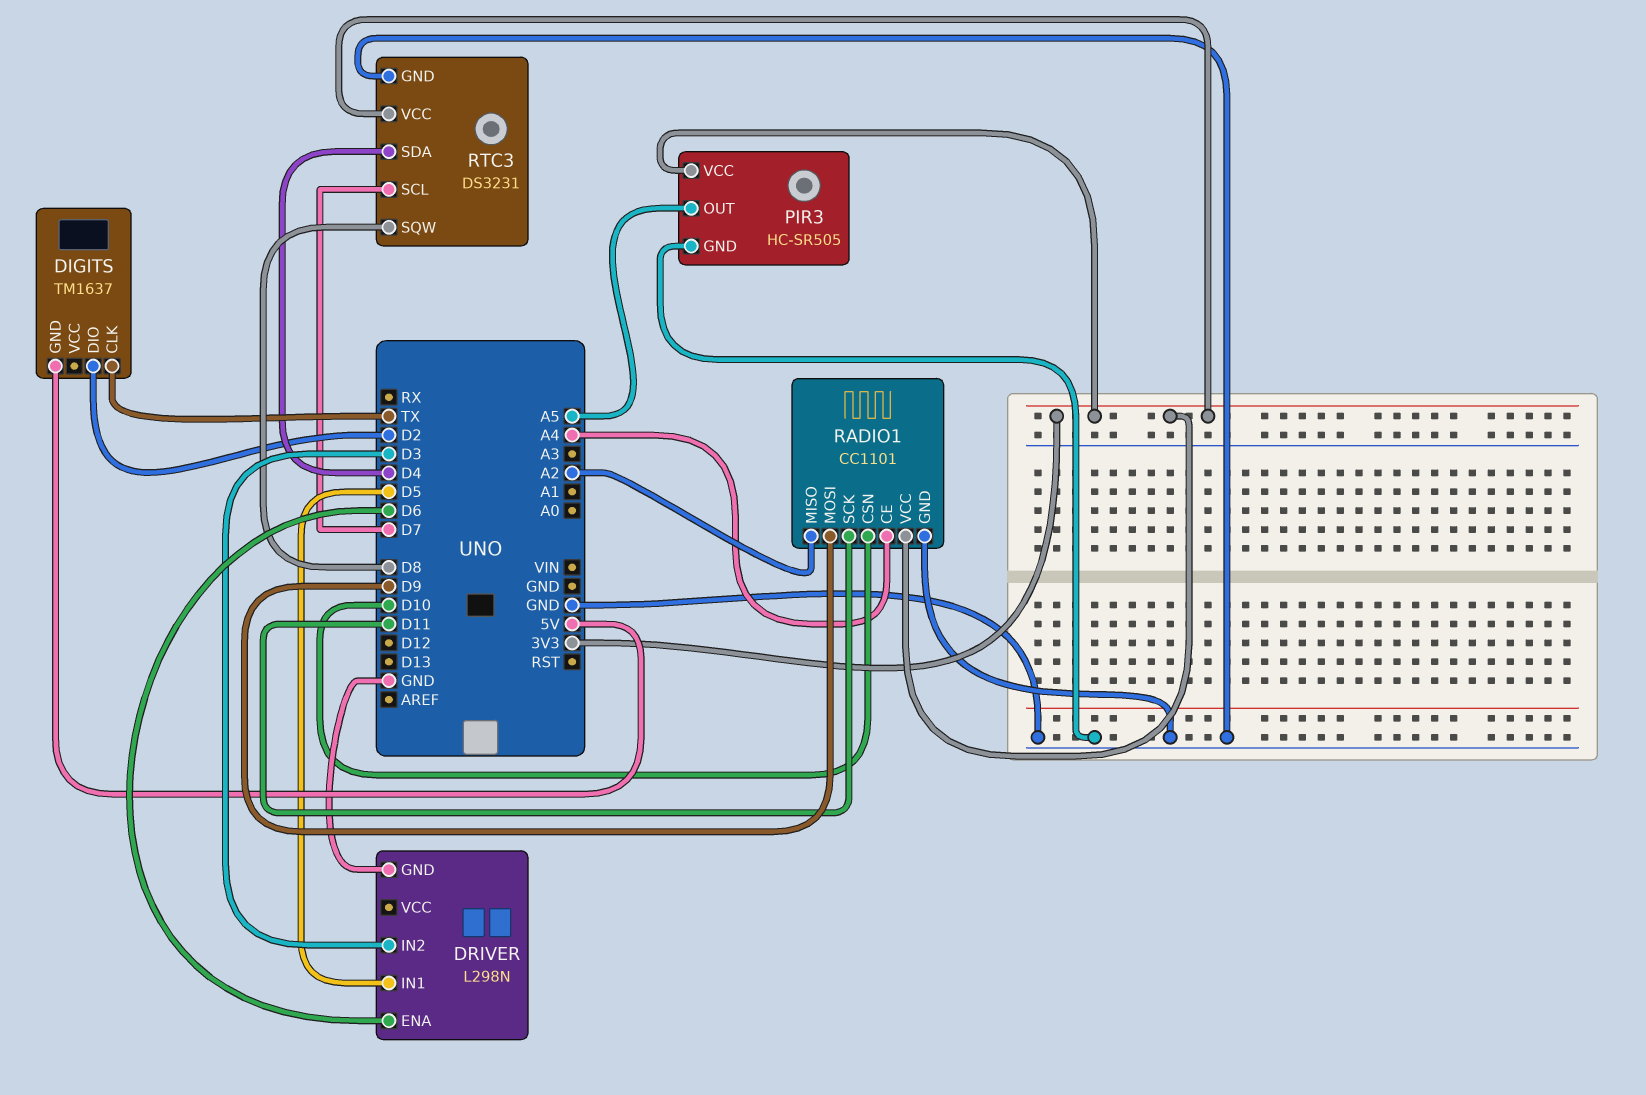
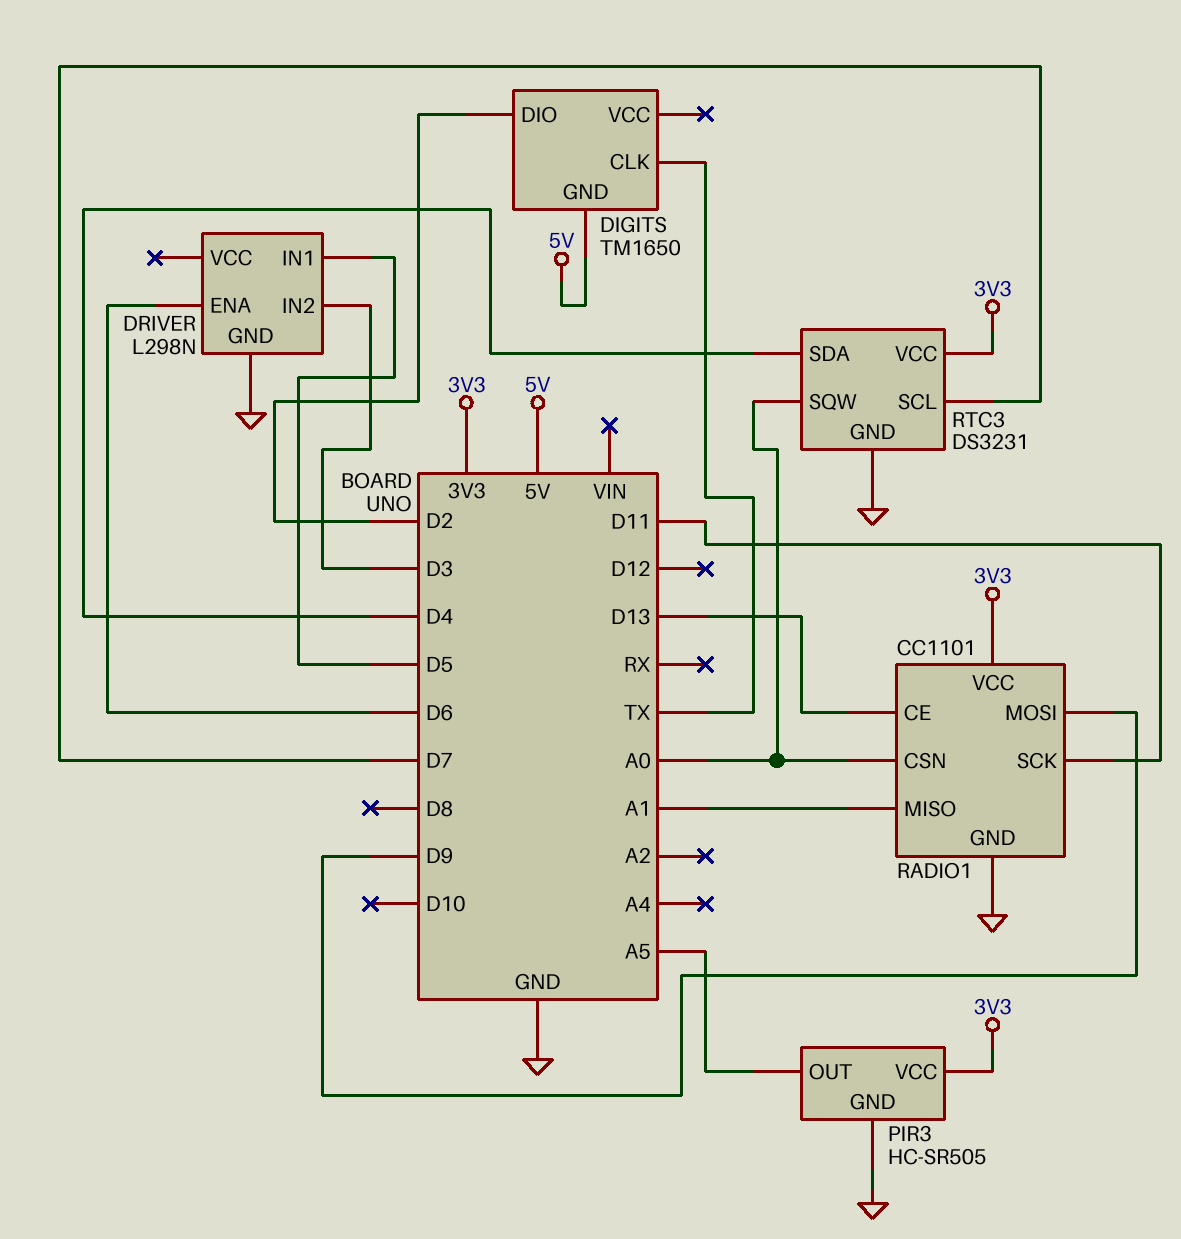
DIGITS: TM1637 -> TM1650
RADIO1 pin CE: A4 -> D13
RADIO1 pin CSN: D10 -> A0
RADIO1 pin MISO: A2 -> A1
RTC3 pin SQW: D8 -> A0

